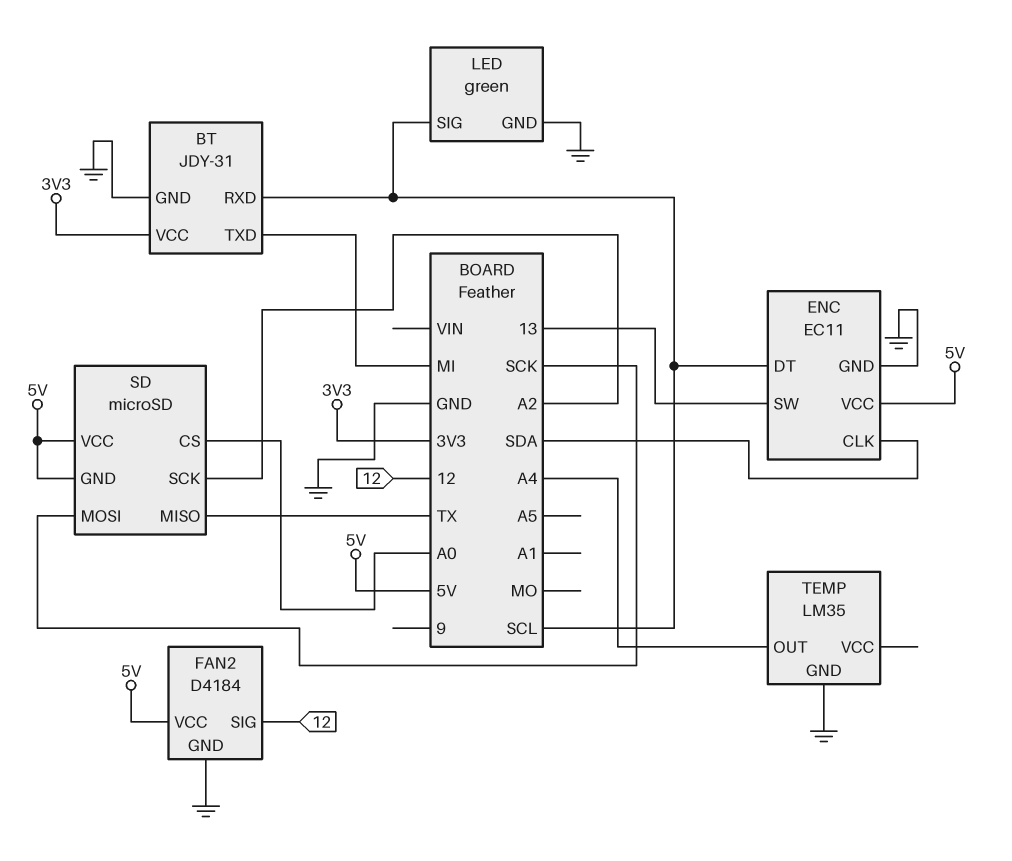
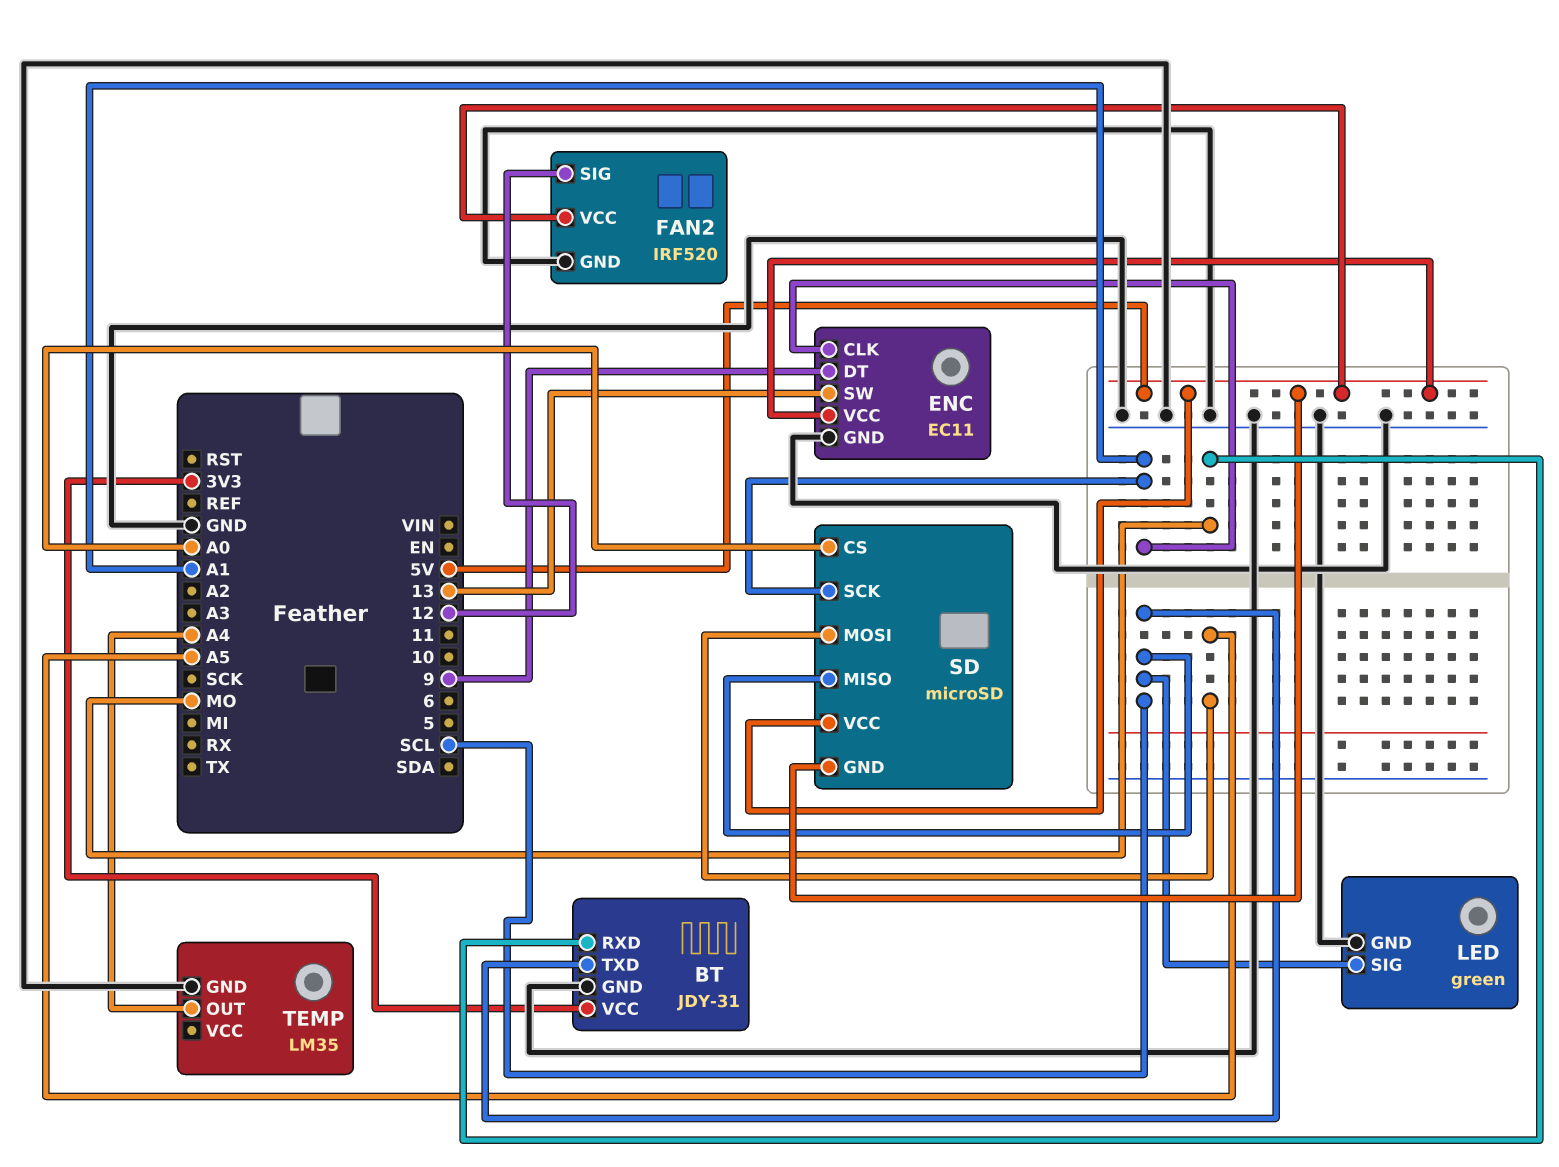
BT pin RXD: SCL -> MO
BT pin TXD: MI -> SCL
ENC pin CLK: SDA -> A1
ENC pin DT: SCL -> 9
FAN2: D4184 -> IRF520
SD pin MISO: TX -> SCL
SD pin MOSI: SCK -> A5
SD pin SCK: A2 -> A1

